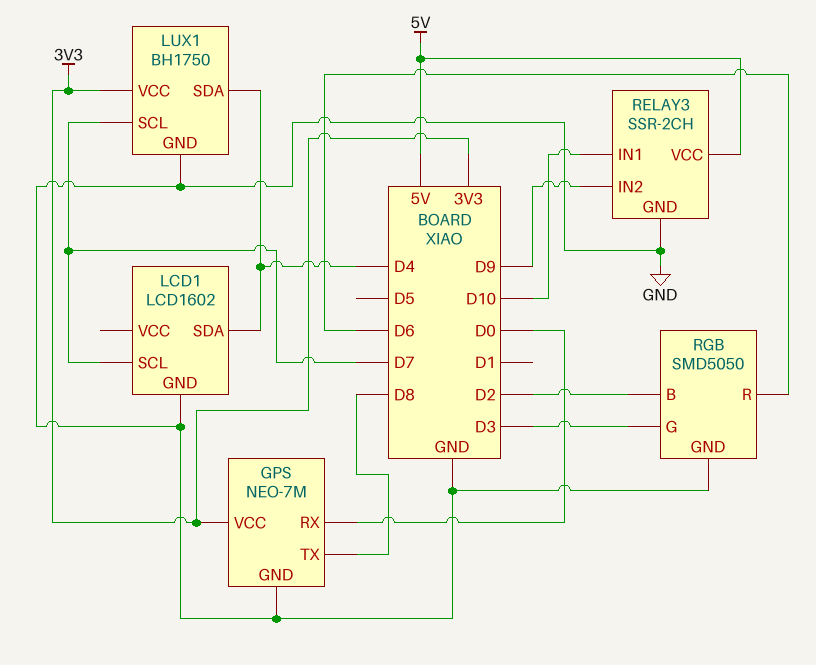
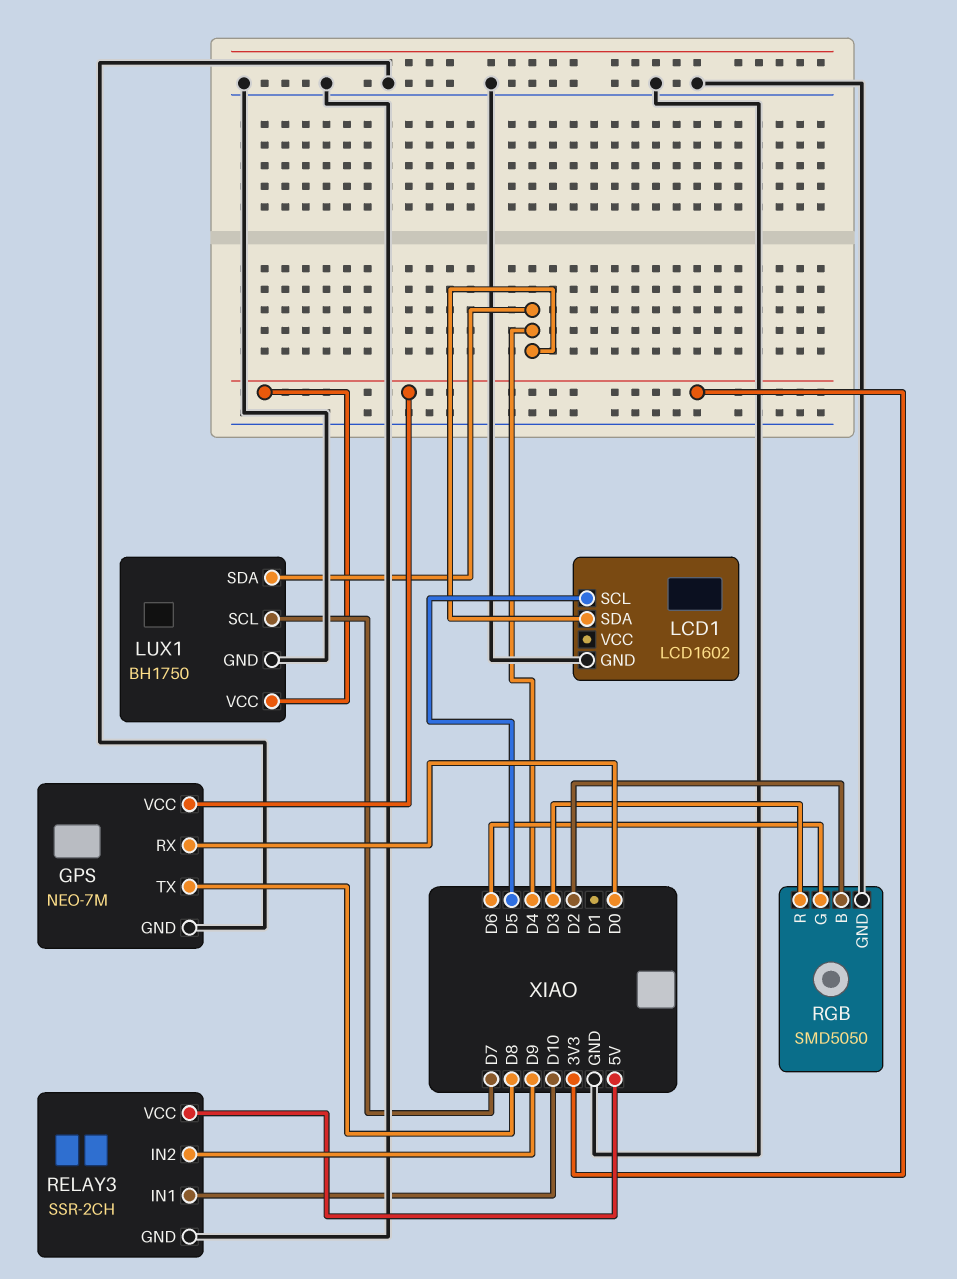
LCD1 pin SCL: D7 -> D5
RGB pin G: D3 -> D6
RGB pin R: D6 -> D3

